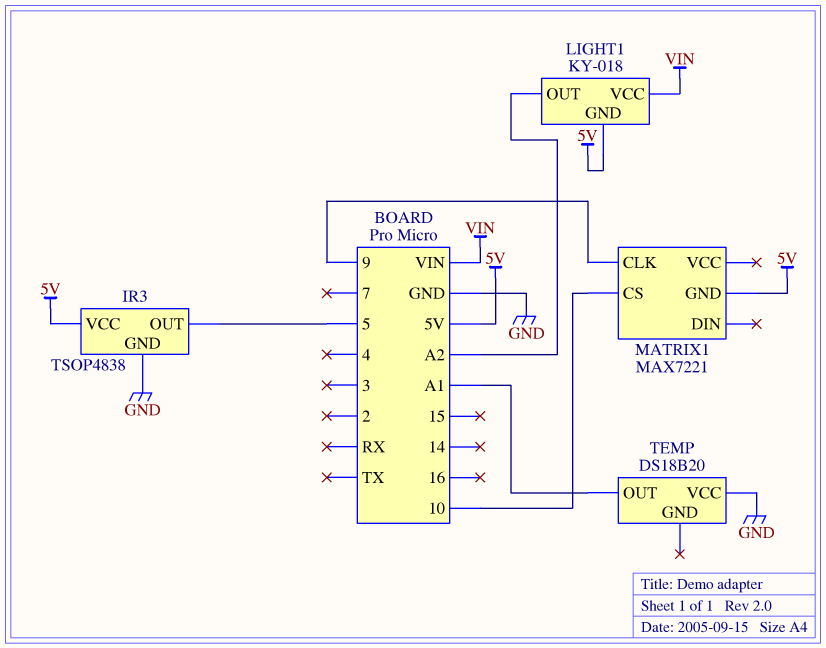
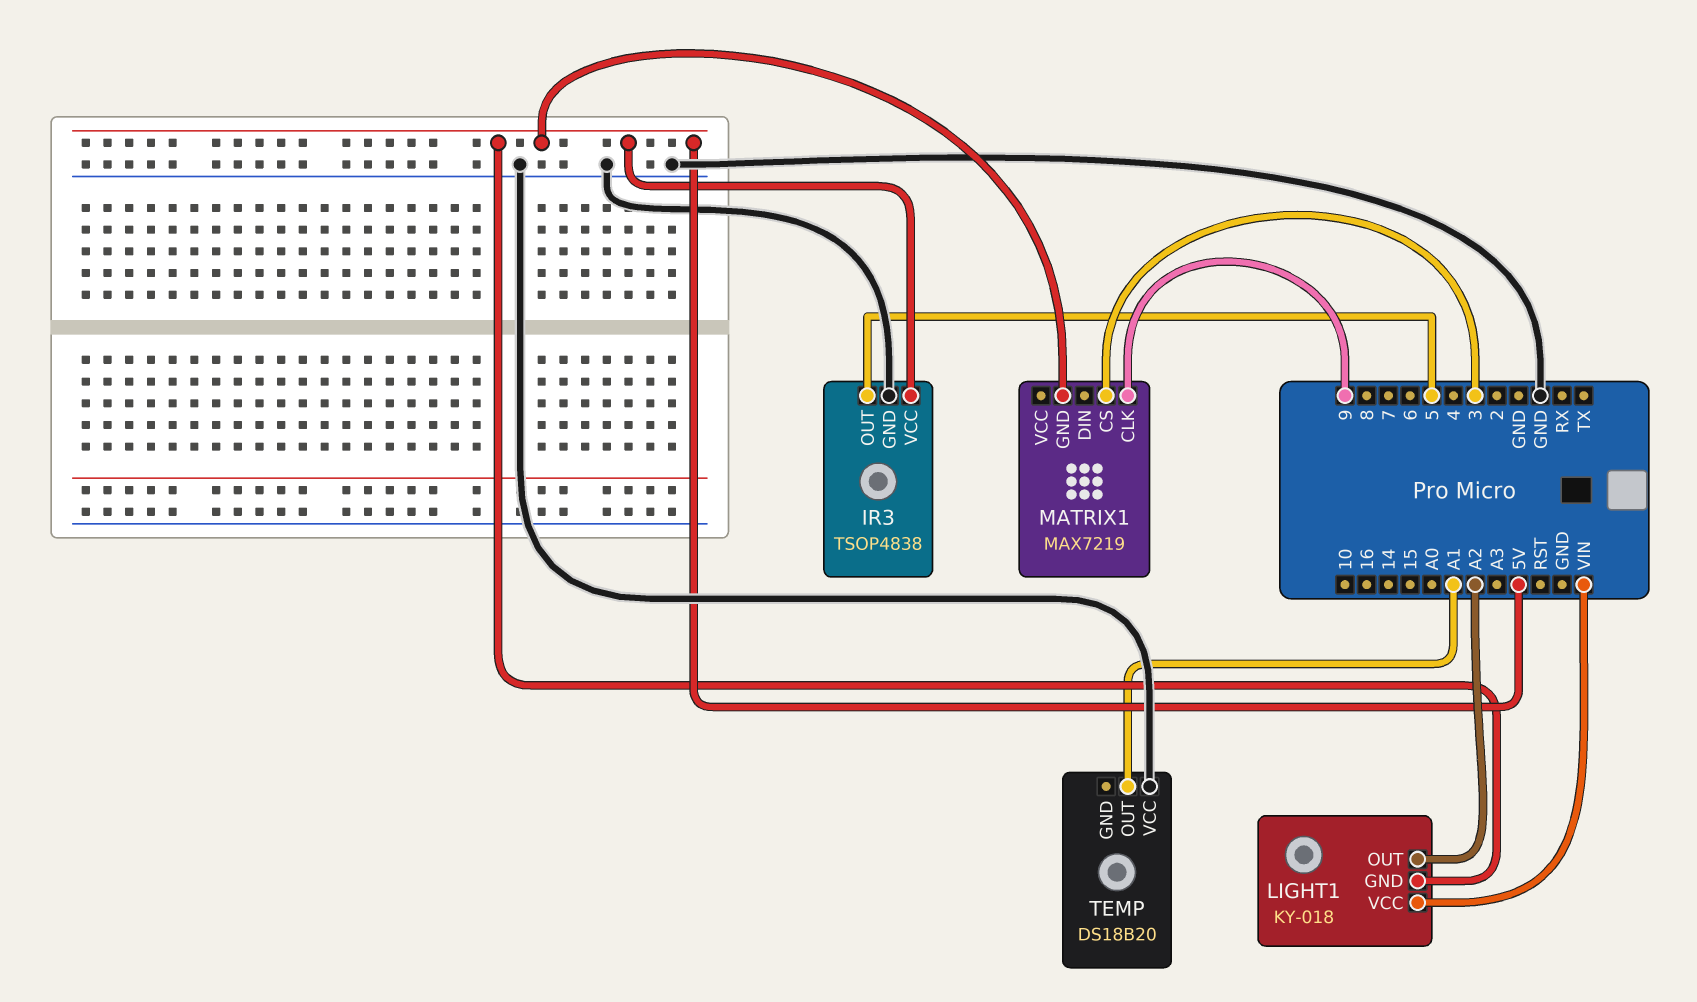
MATRIX1: MAX7221 -> MAX7219
MATRIX1 pin CS: 10 -> 3

